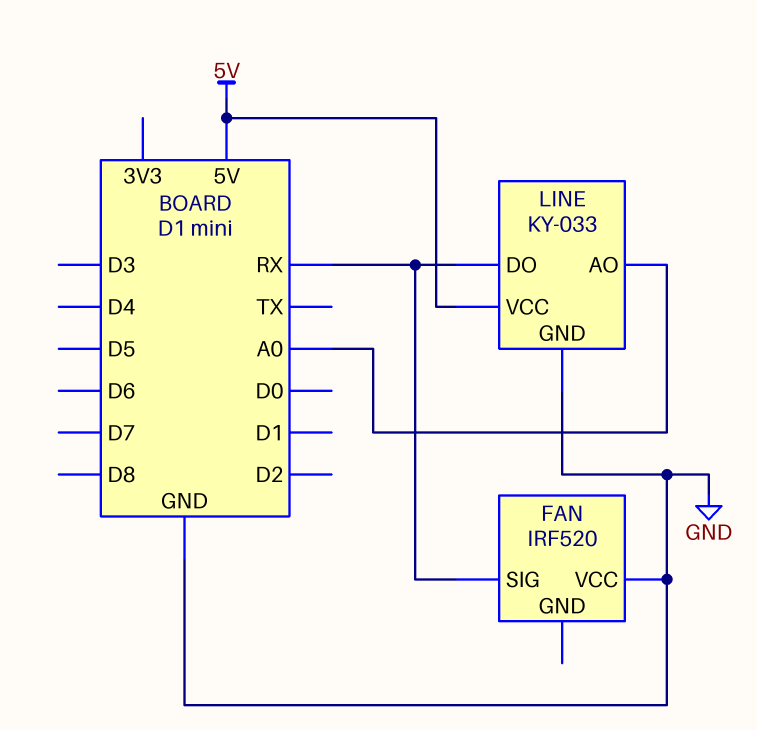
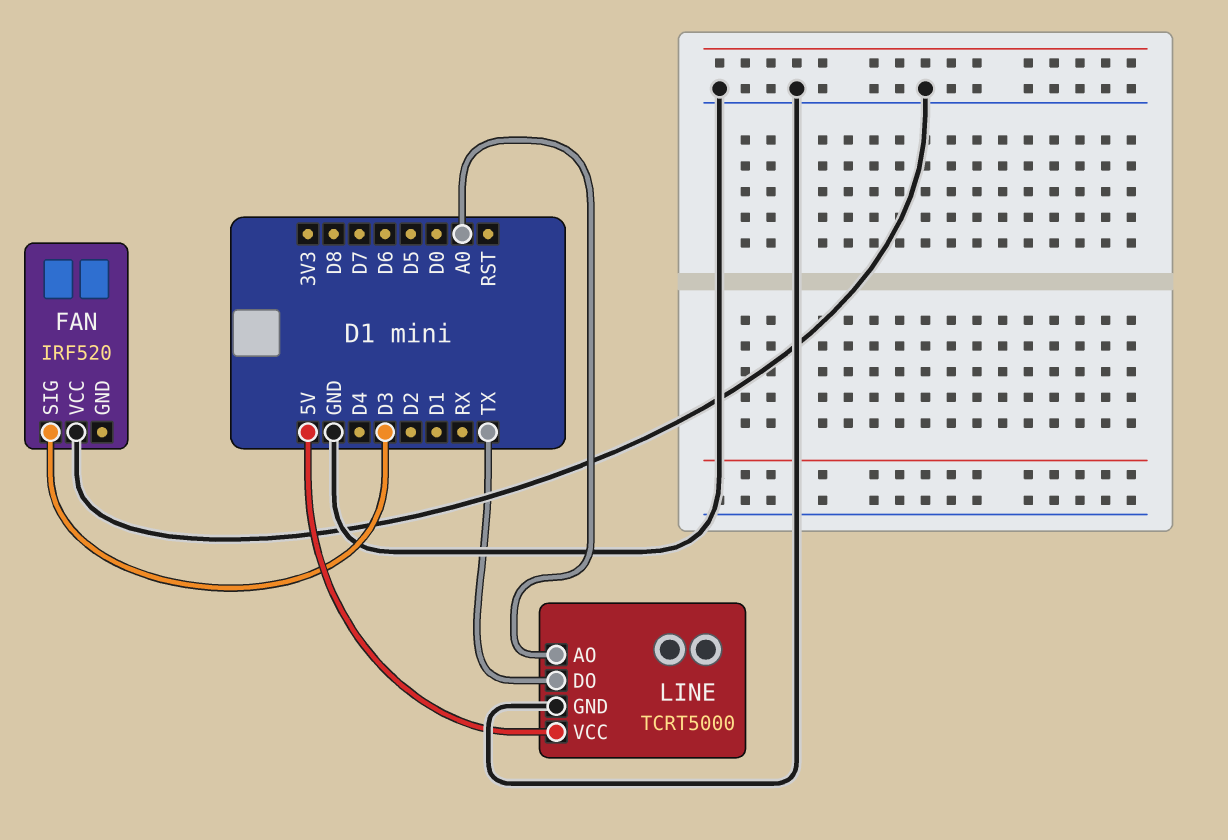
FAN pin SIG: RX -> D3
LINE: KY-033 -> TCRT5000
LINE pin DO: RX -> TX

